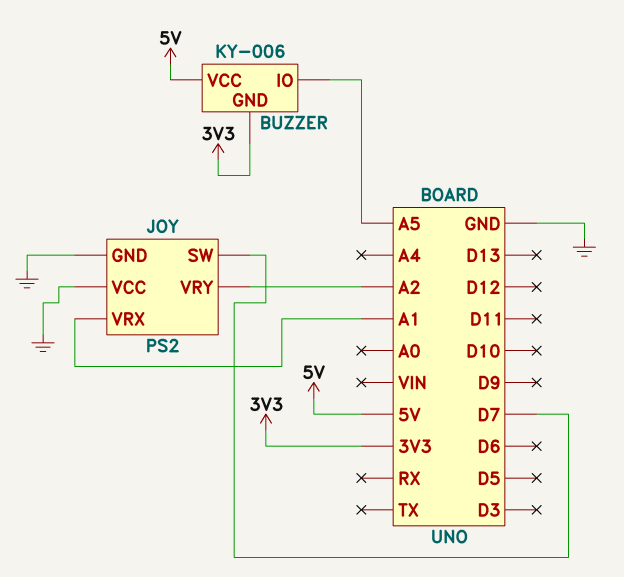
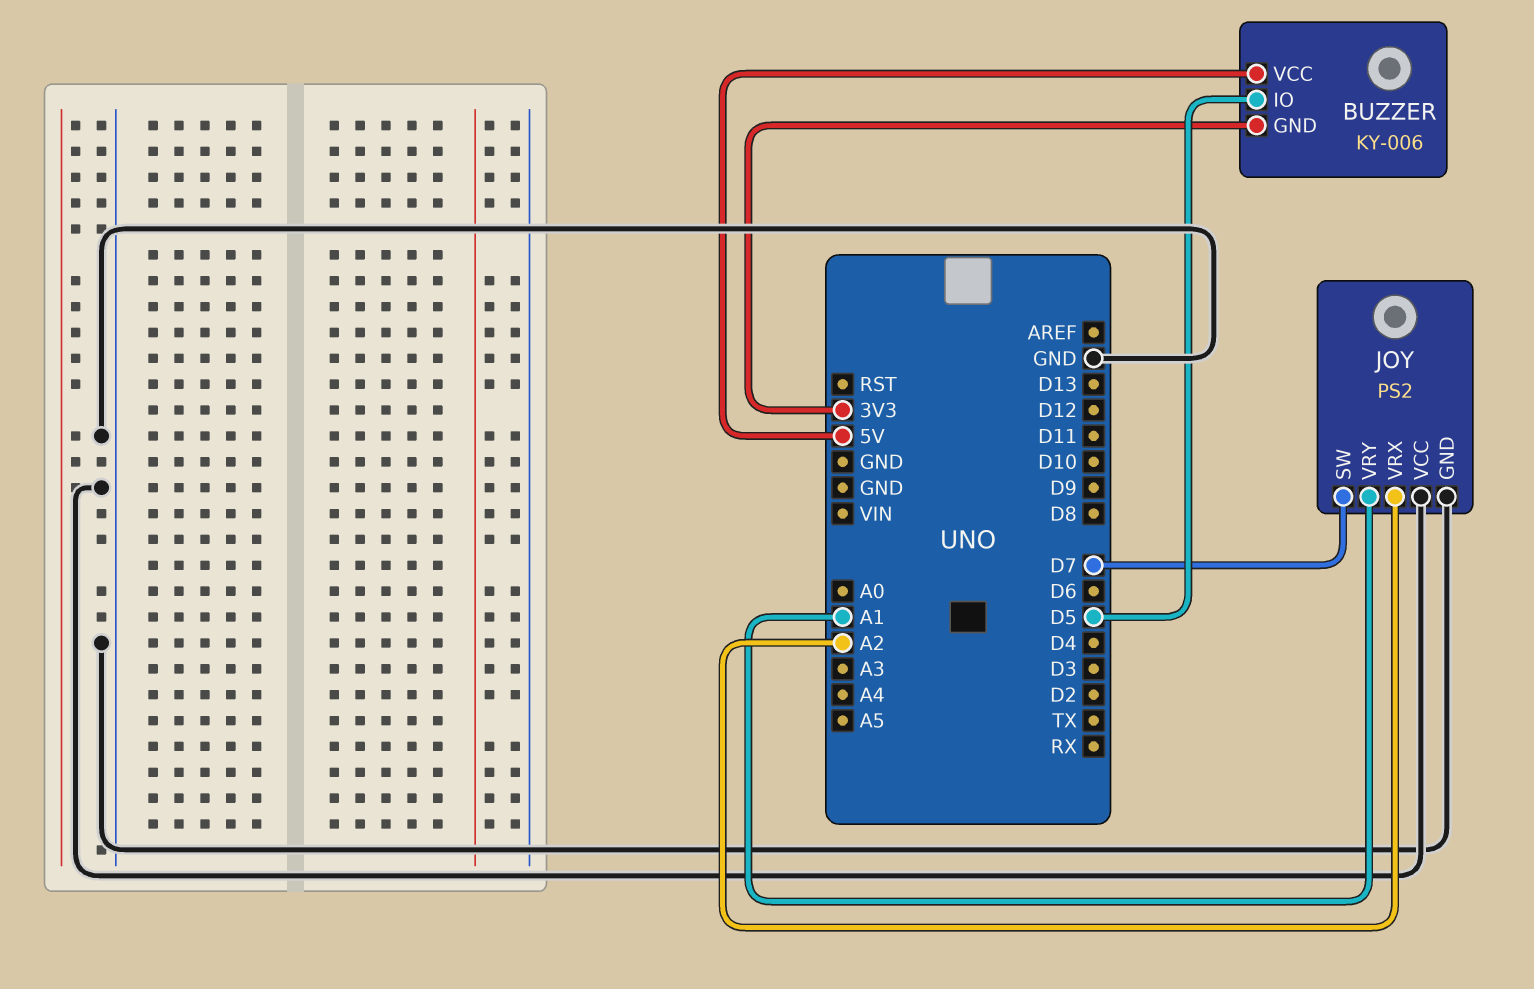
BUZZER pin IO: A5 -> D5
JOY pin VRX: A1 -> A2
JOY pin VRY: A2 -> A1

